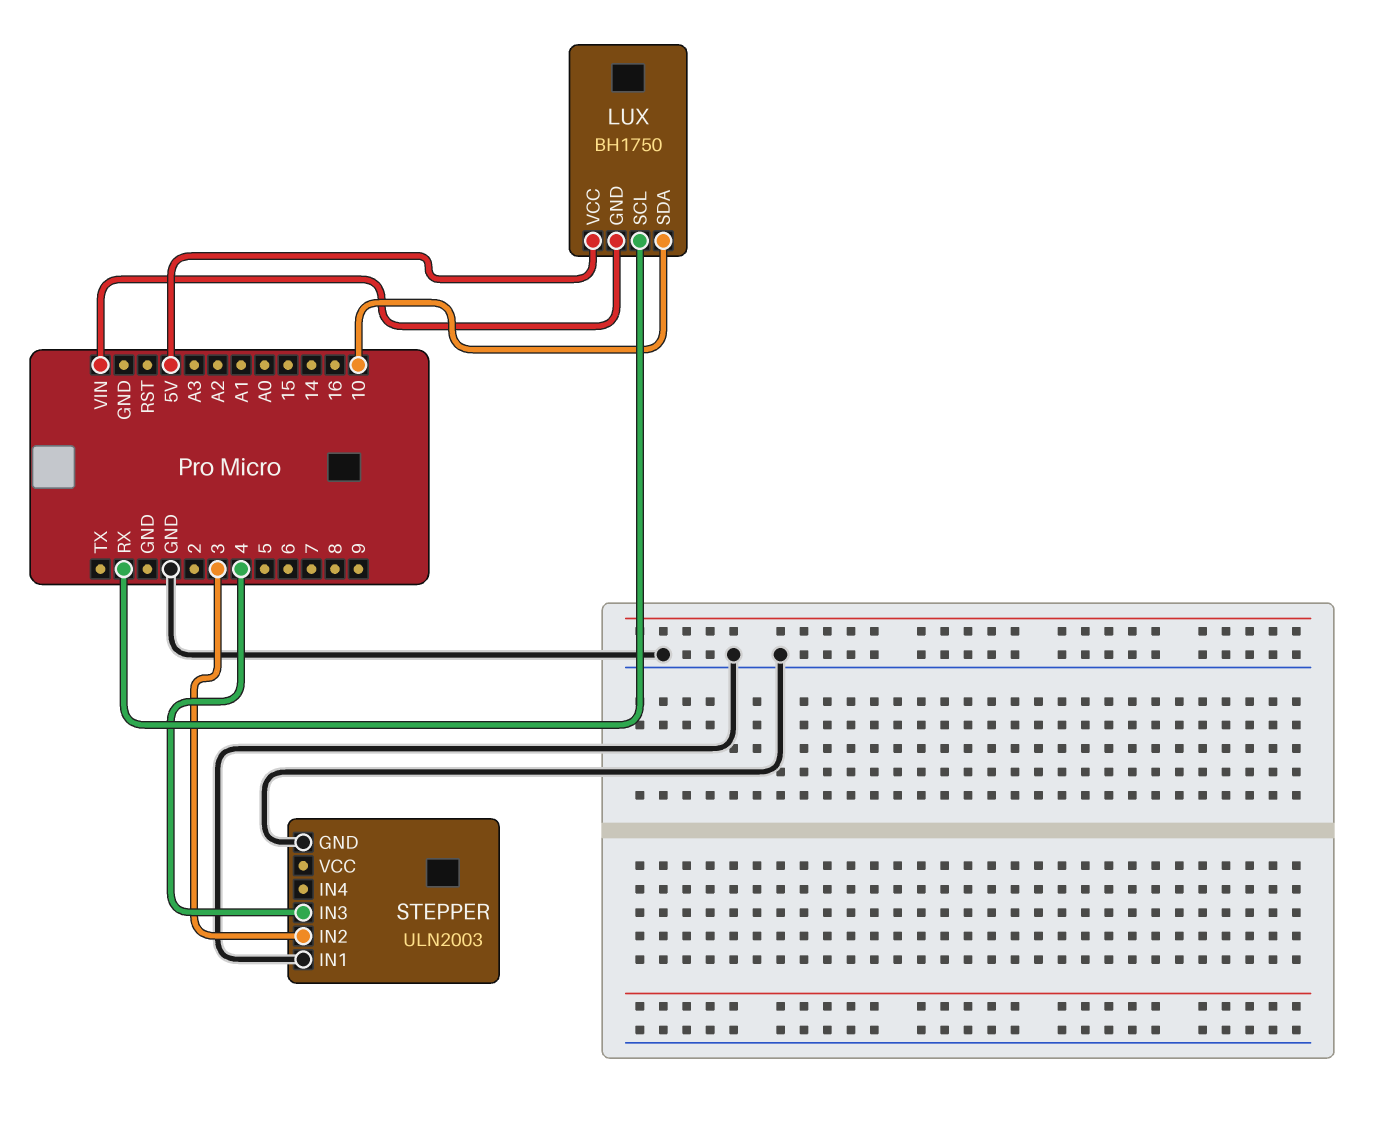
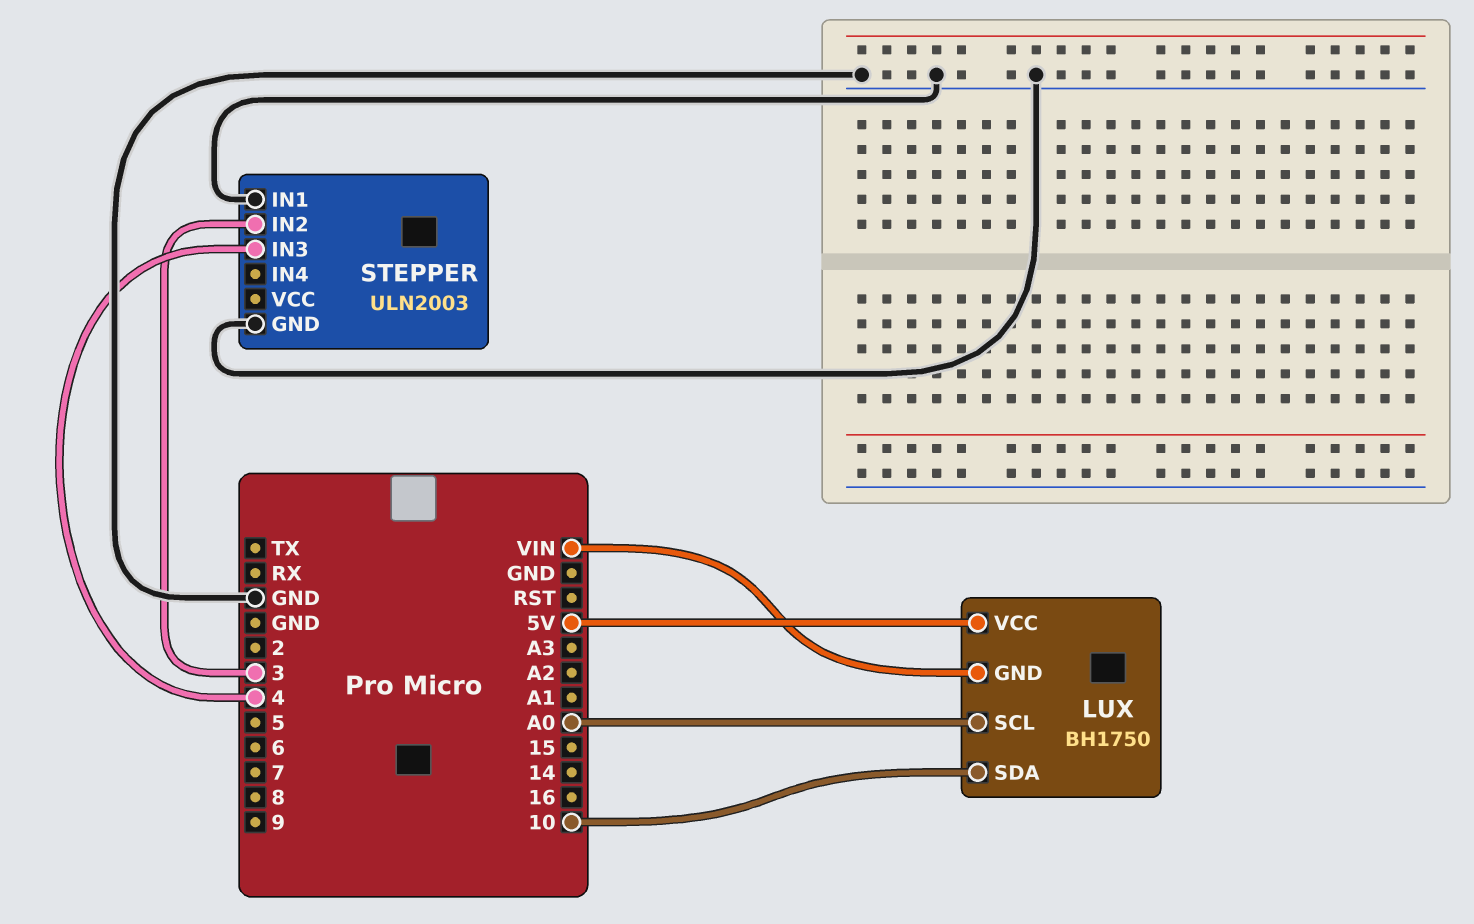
LUX pin SCL: RX -> A0

